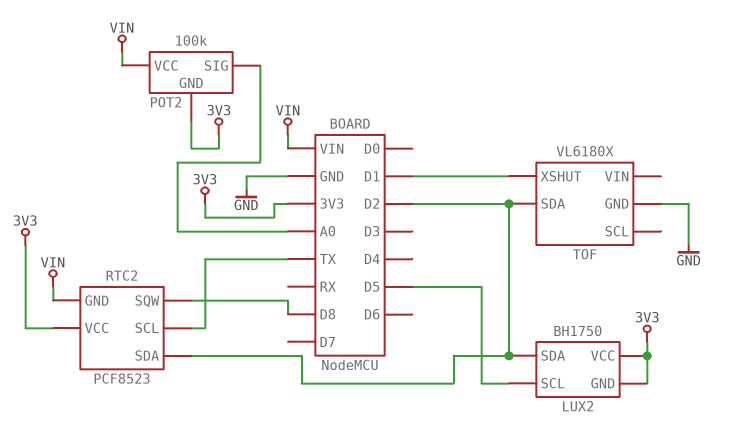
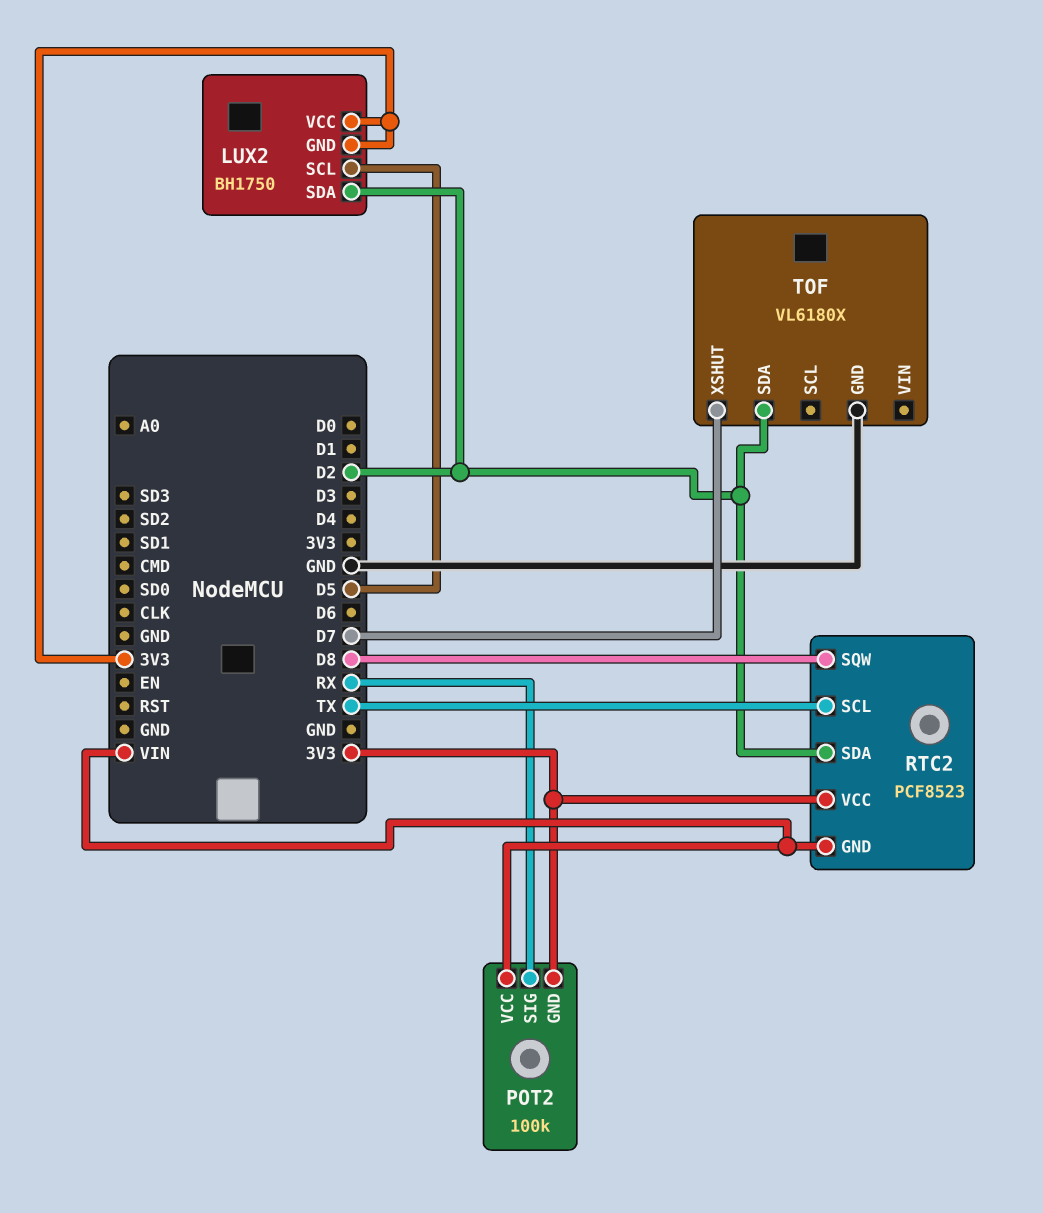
POT2 pin SIG: A0 -> RX
TOF pin XSHUT: D1 -> D7

